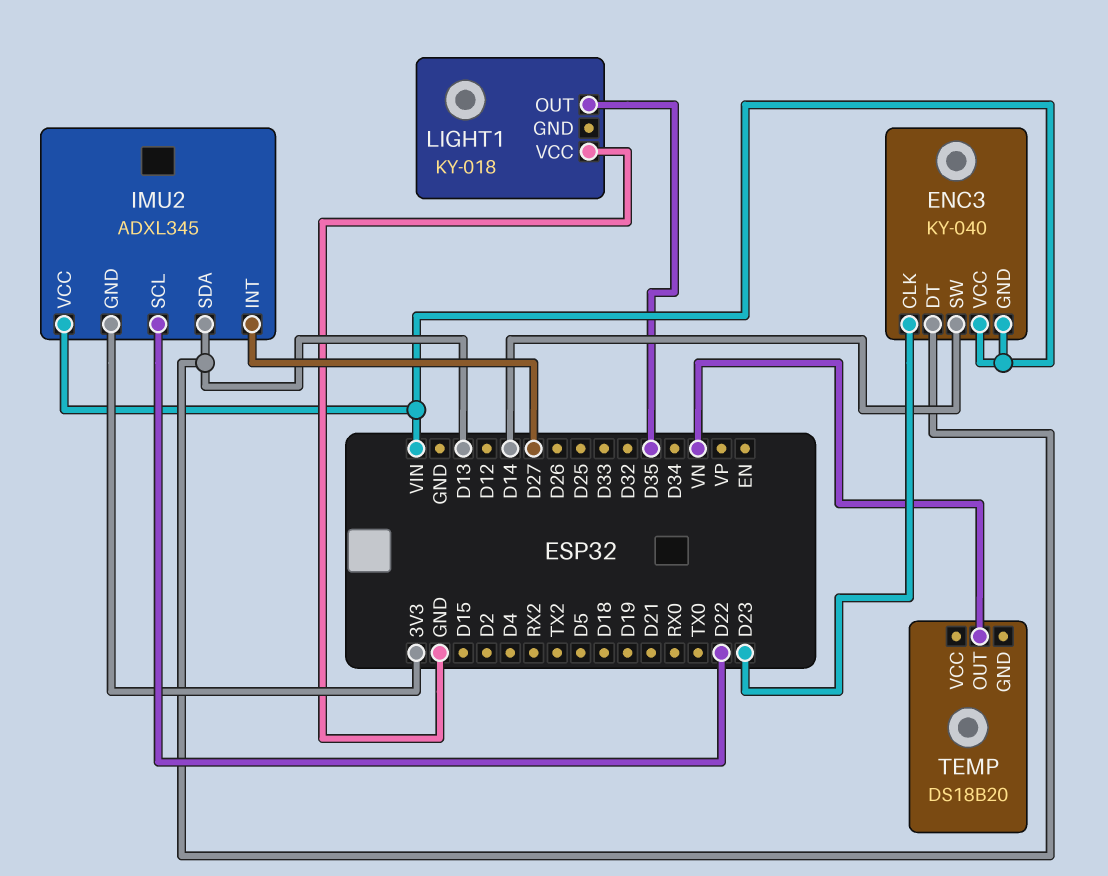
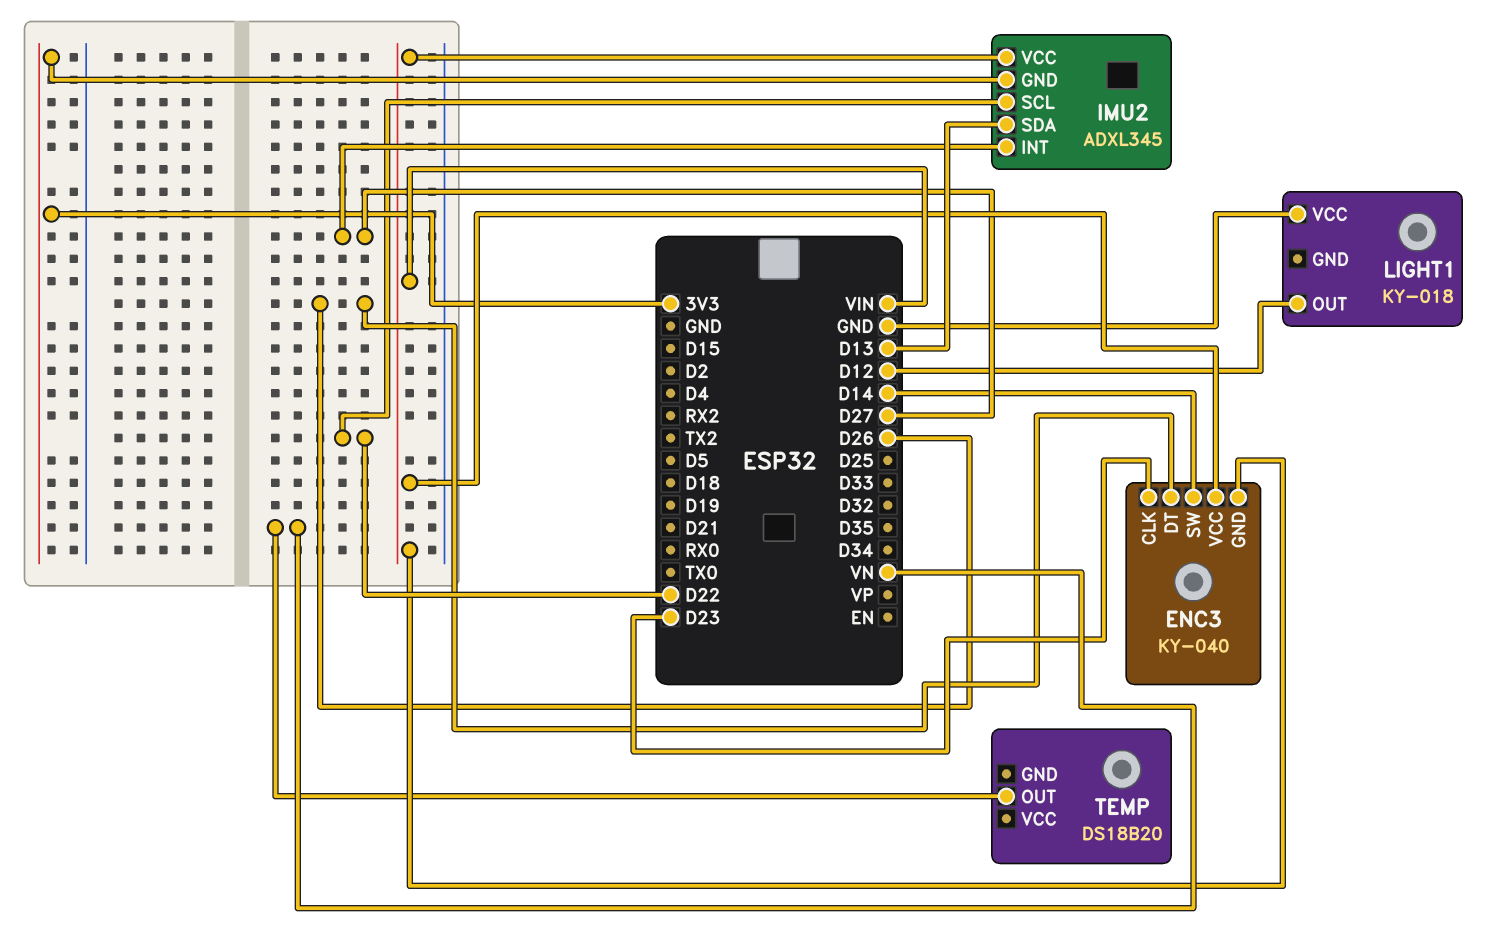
ENC3 pin DT: D13 -> D26
LIGHT1 pin OUT: D35 -> D12

